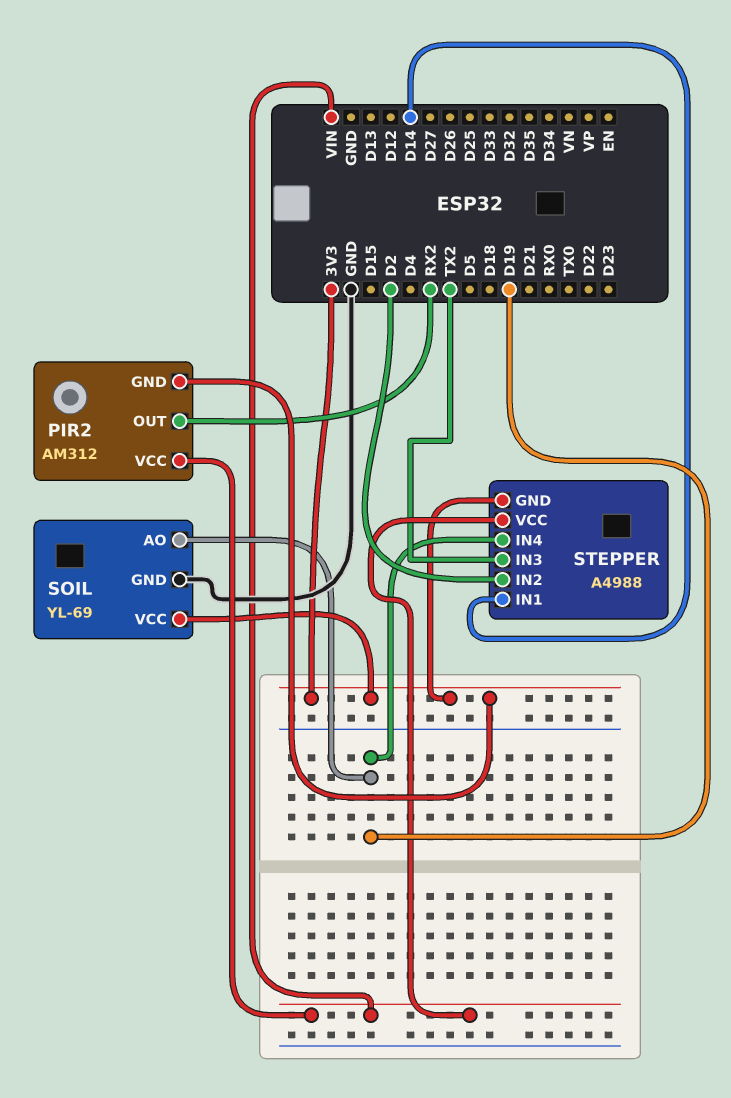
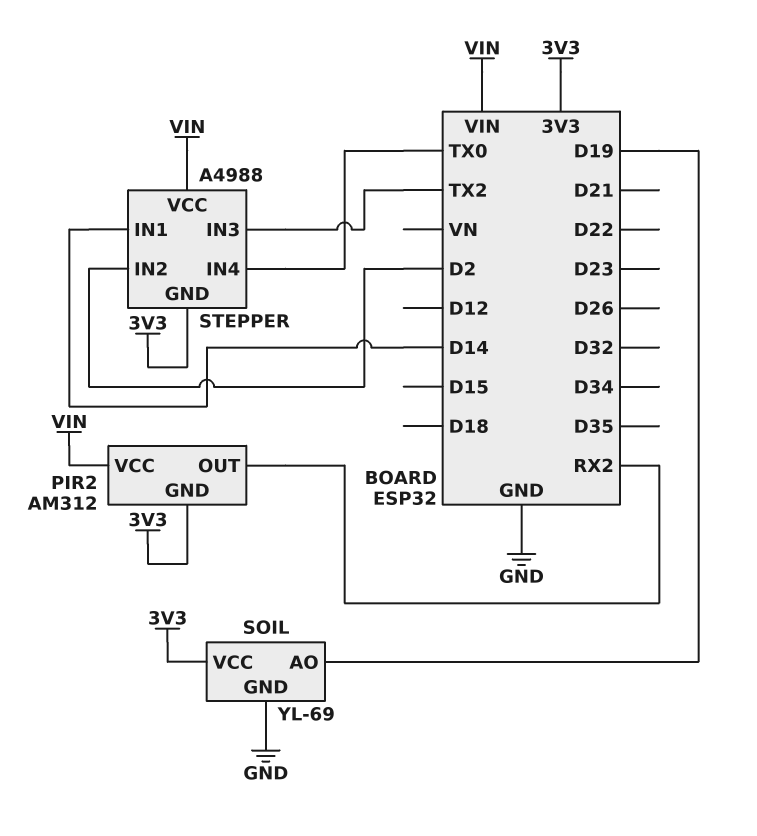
STEPPER pin IN4: D19 -> TX0

